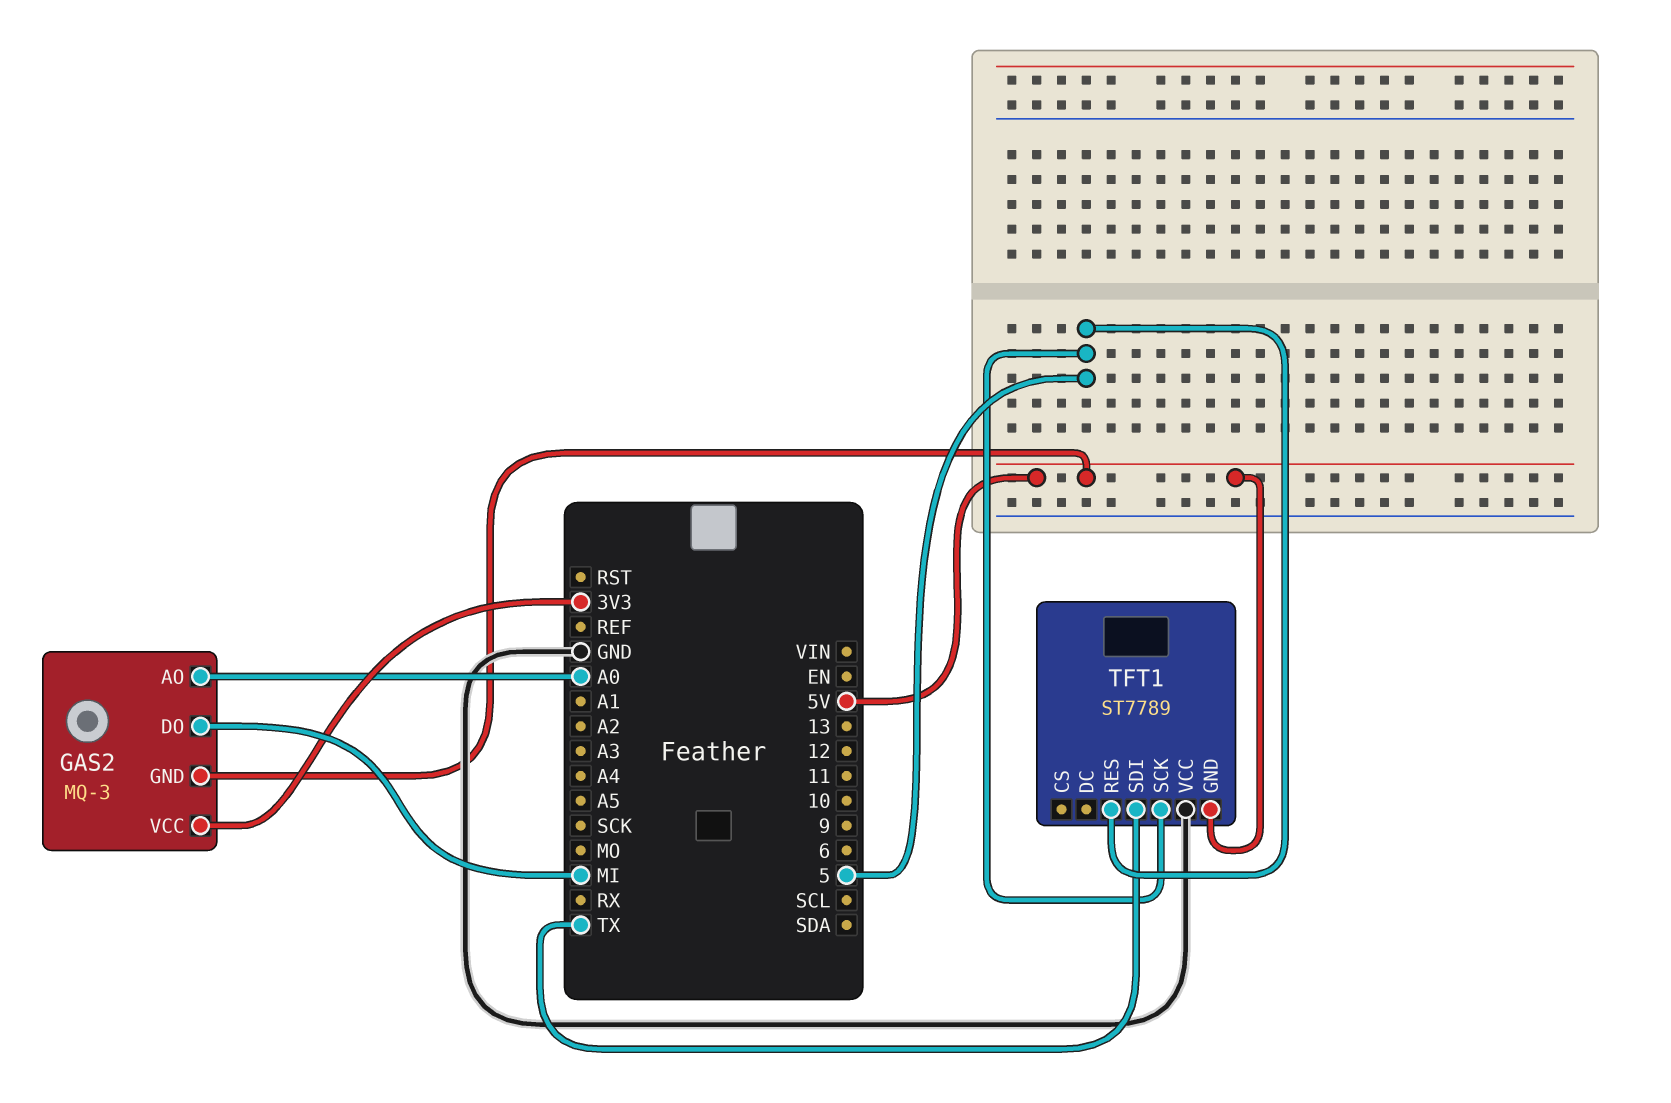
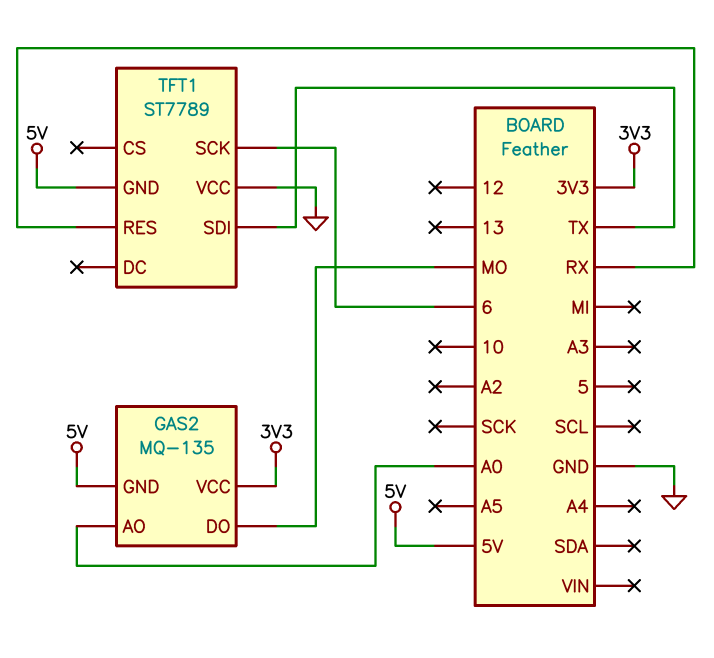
GAS2: MQ-3 -> MQ-135
GAS2 pin DO: MI -> MO
TFT1 pin RES: 5 -> RX
TFT1 pin SCK: 5 -> 6

